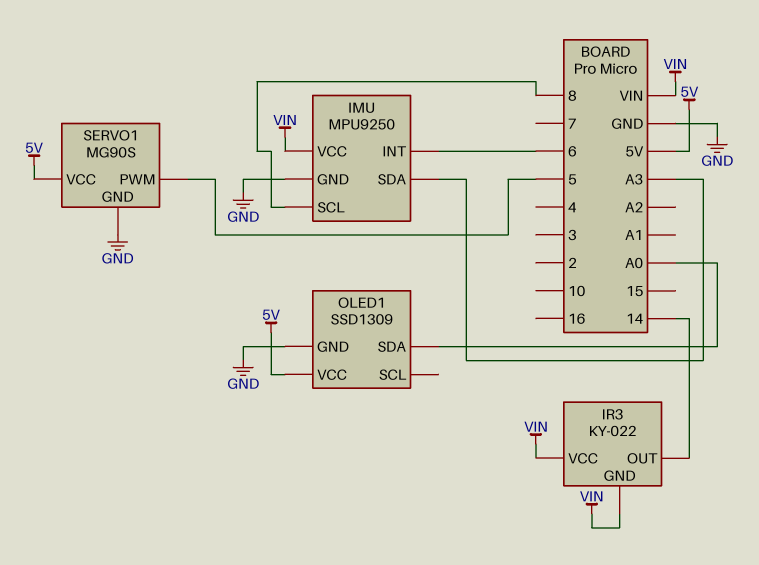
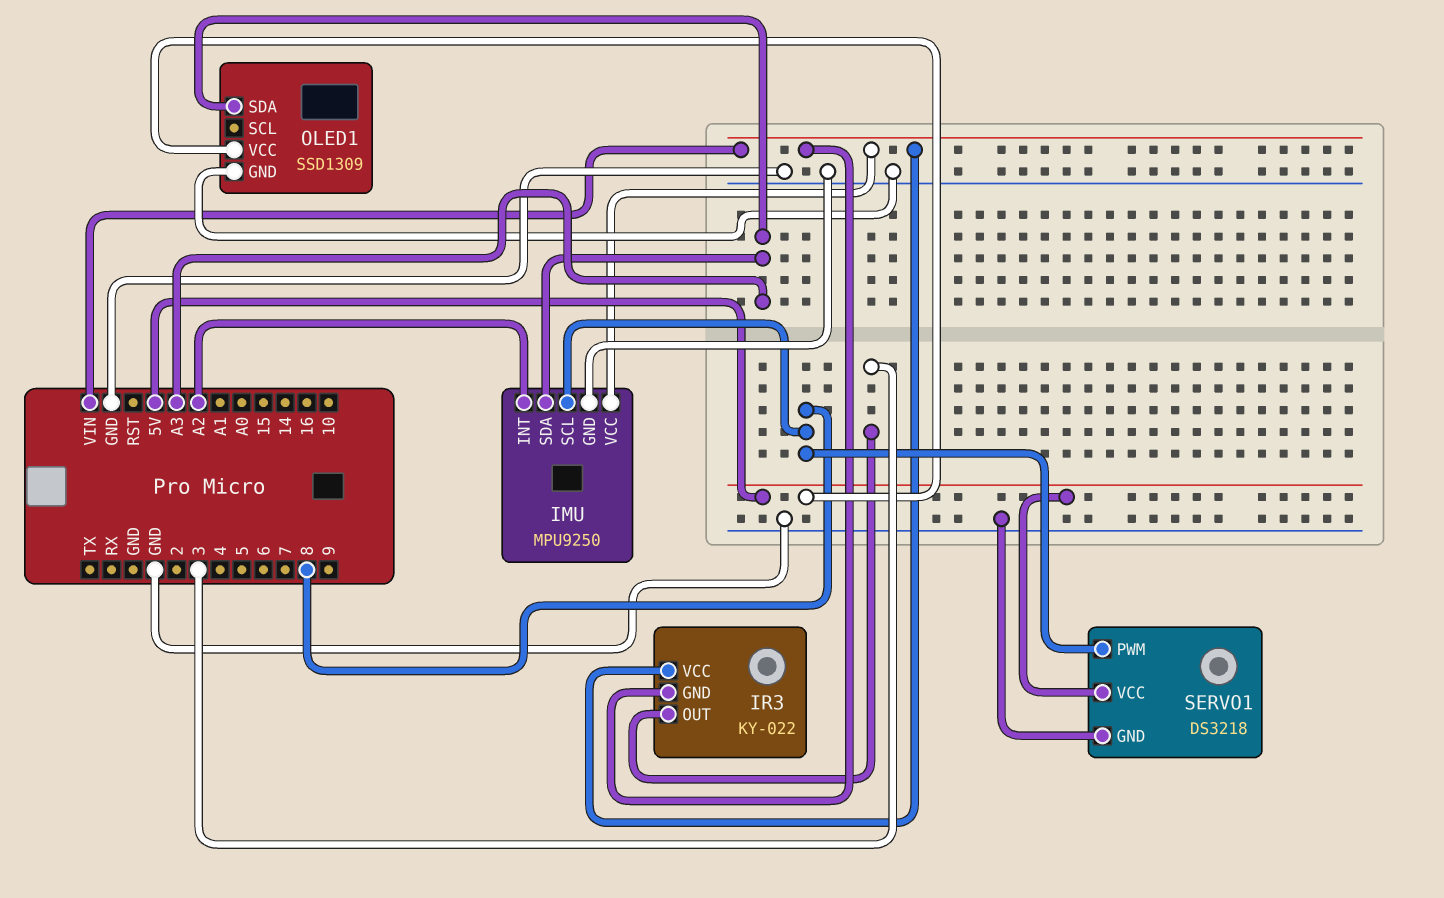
IMU pin INT: 6 -> A2
IR3 pin OUT: 14 -> 3
OLED1 pin SDA: A0 -> A3
SERVO1: MG90S -> DS3218
SERVO1 pin PWM: 5 -> 8

